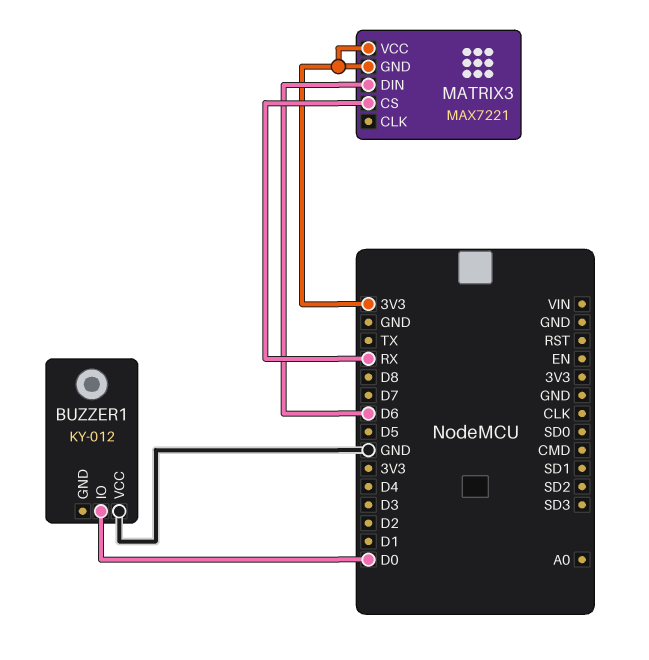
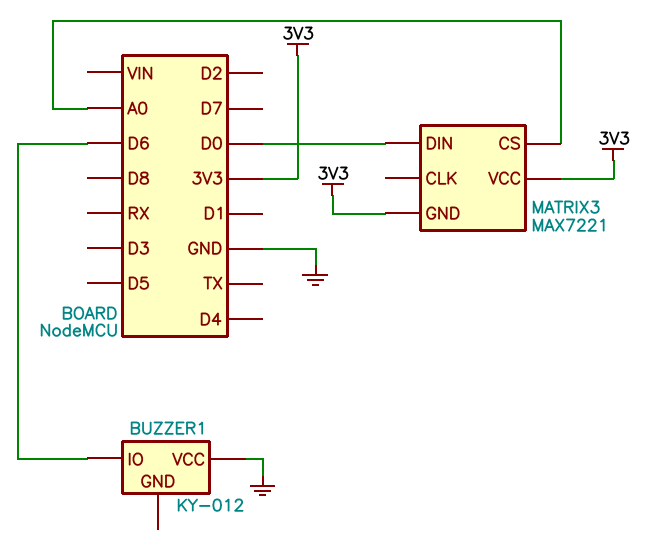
BUZZER1 pin IO: D0 -> D6
MATRIX3 pin CS: RX -> A0
MATRIX3 pin DIN: D6 -> D0

